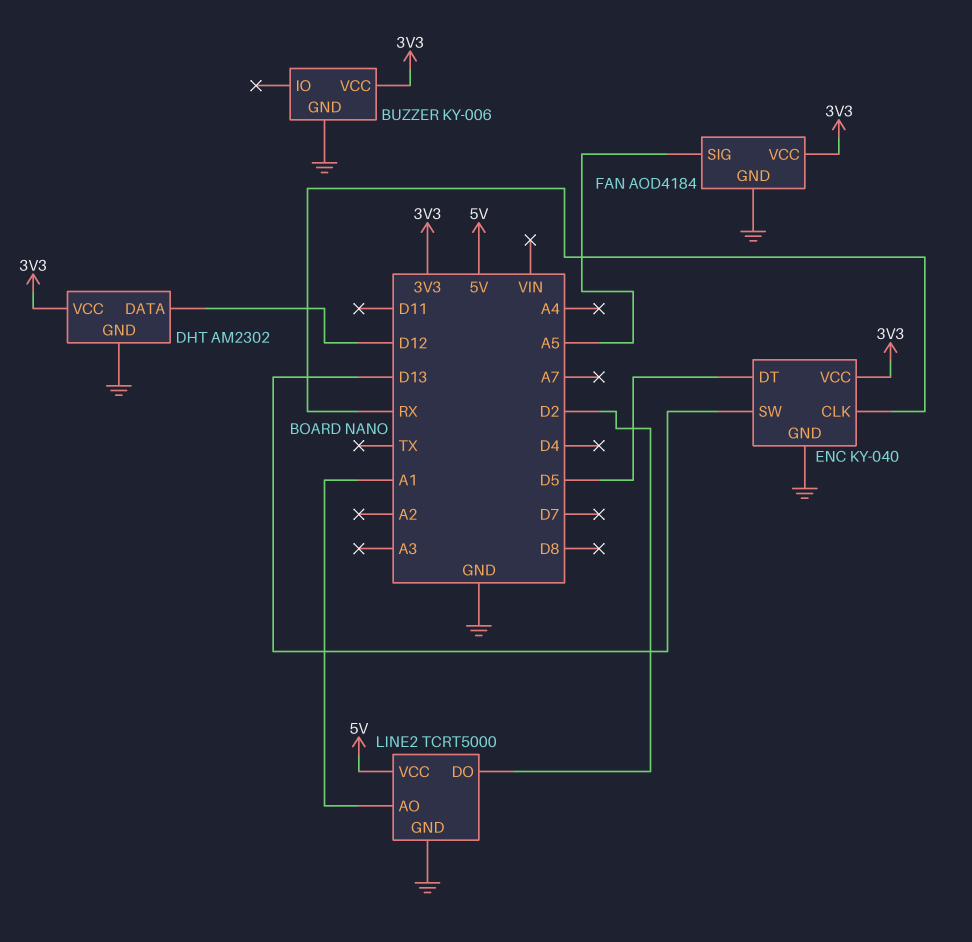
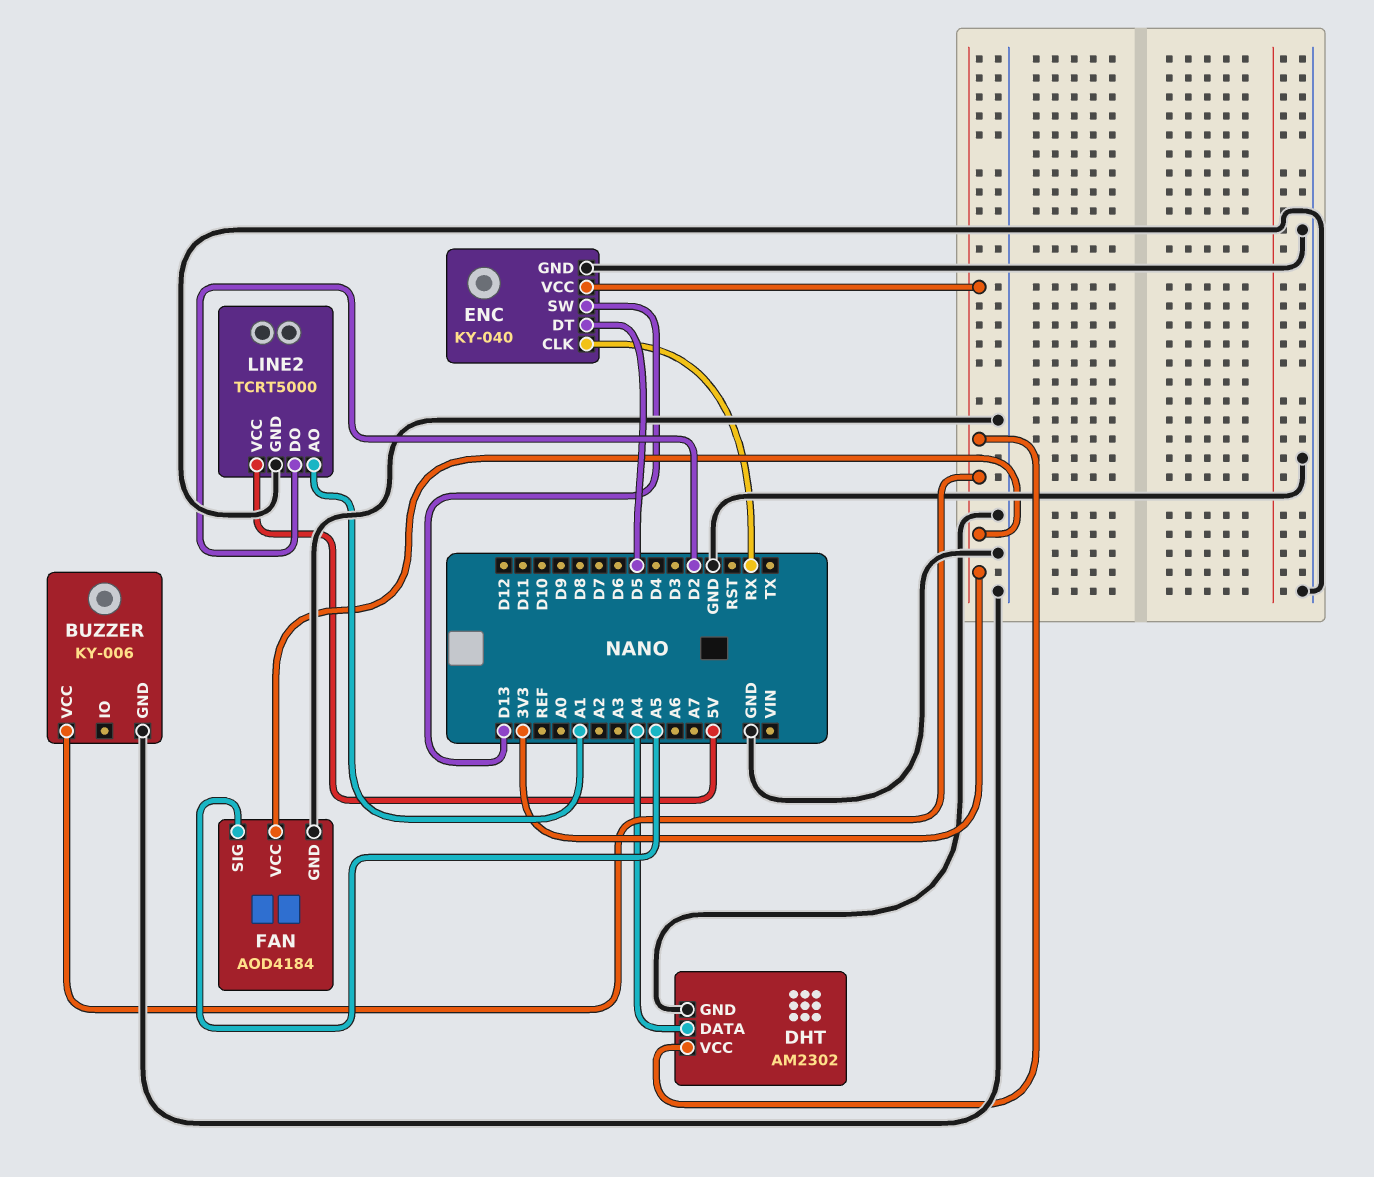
DHT pin DATA: D12 -> A4

